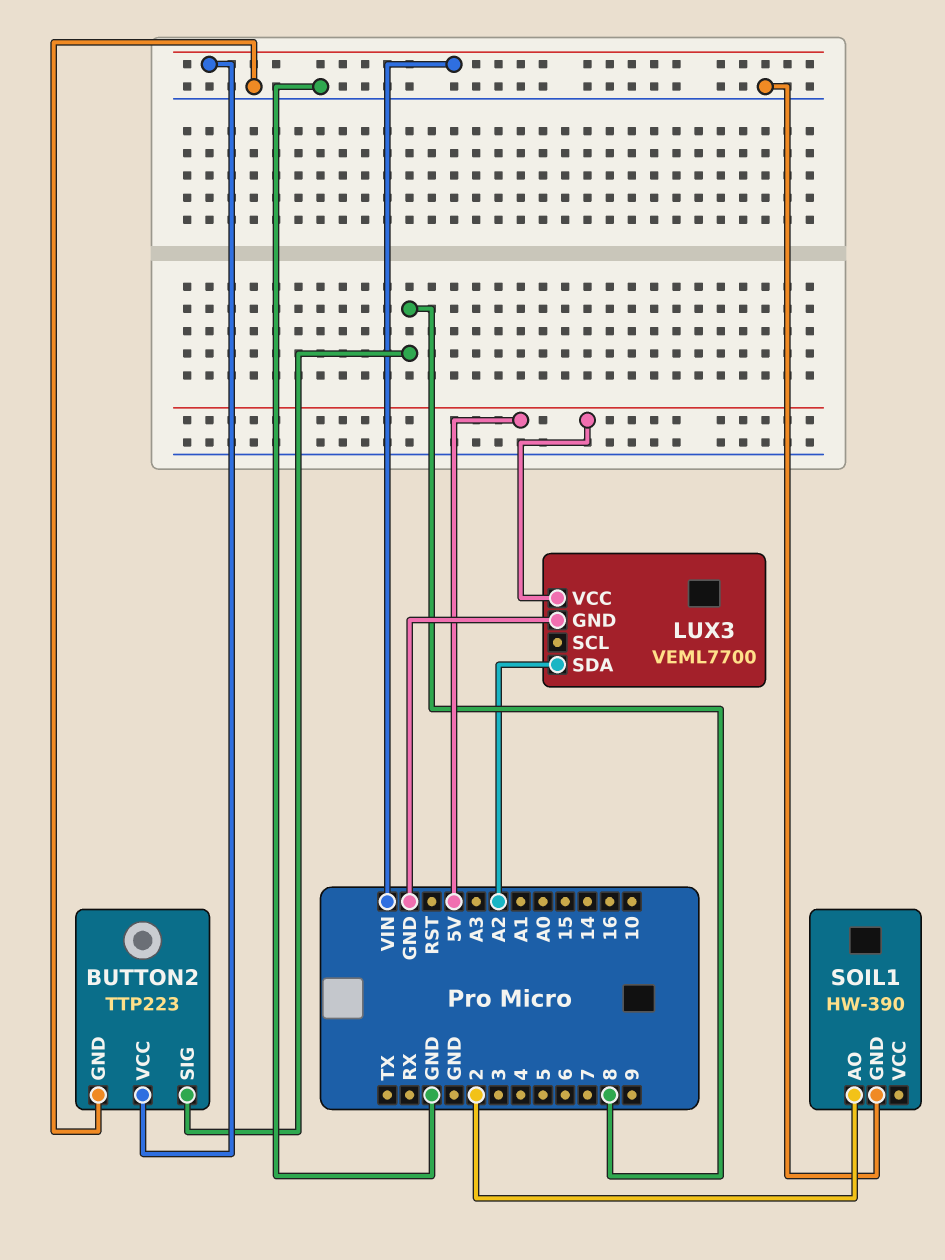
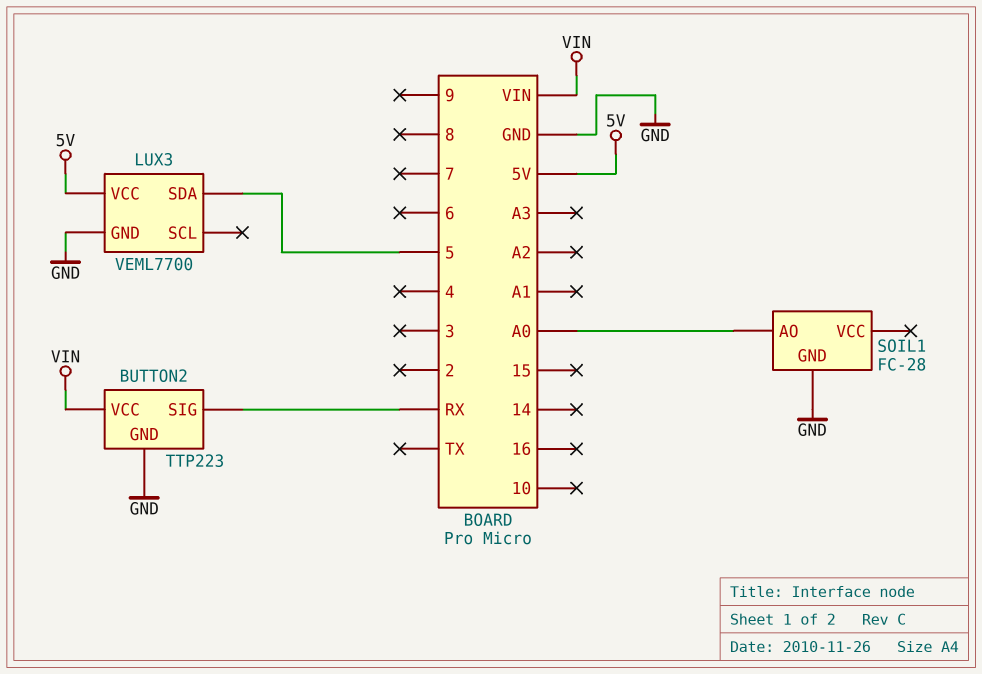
BUTTON2 pin SIG: 8 -> RX
LUX3 pin SDA: A2 -> 5
SOIL1: HW-390 -> FC-28
SOIL1 pin AO: 2 -> A0

